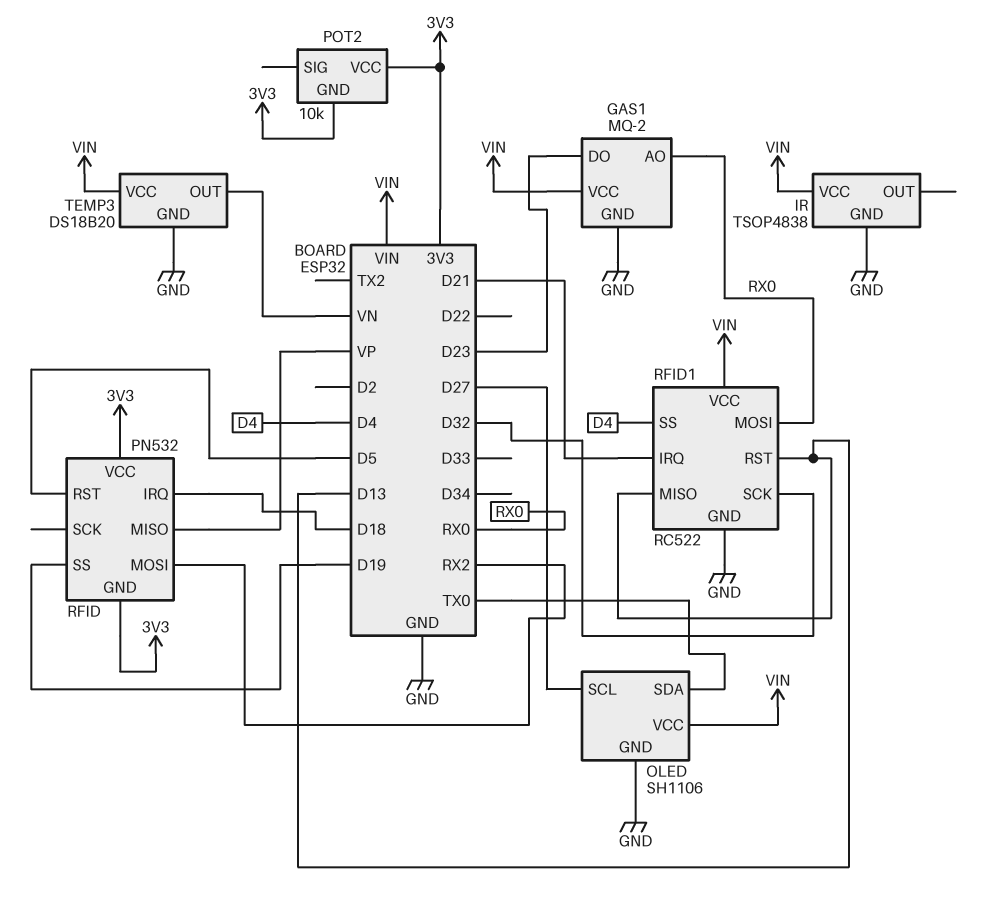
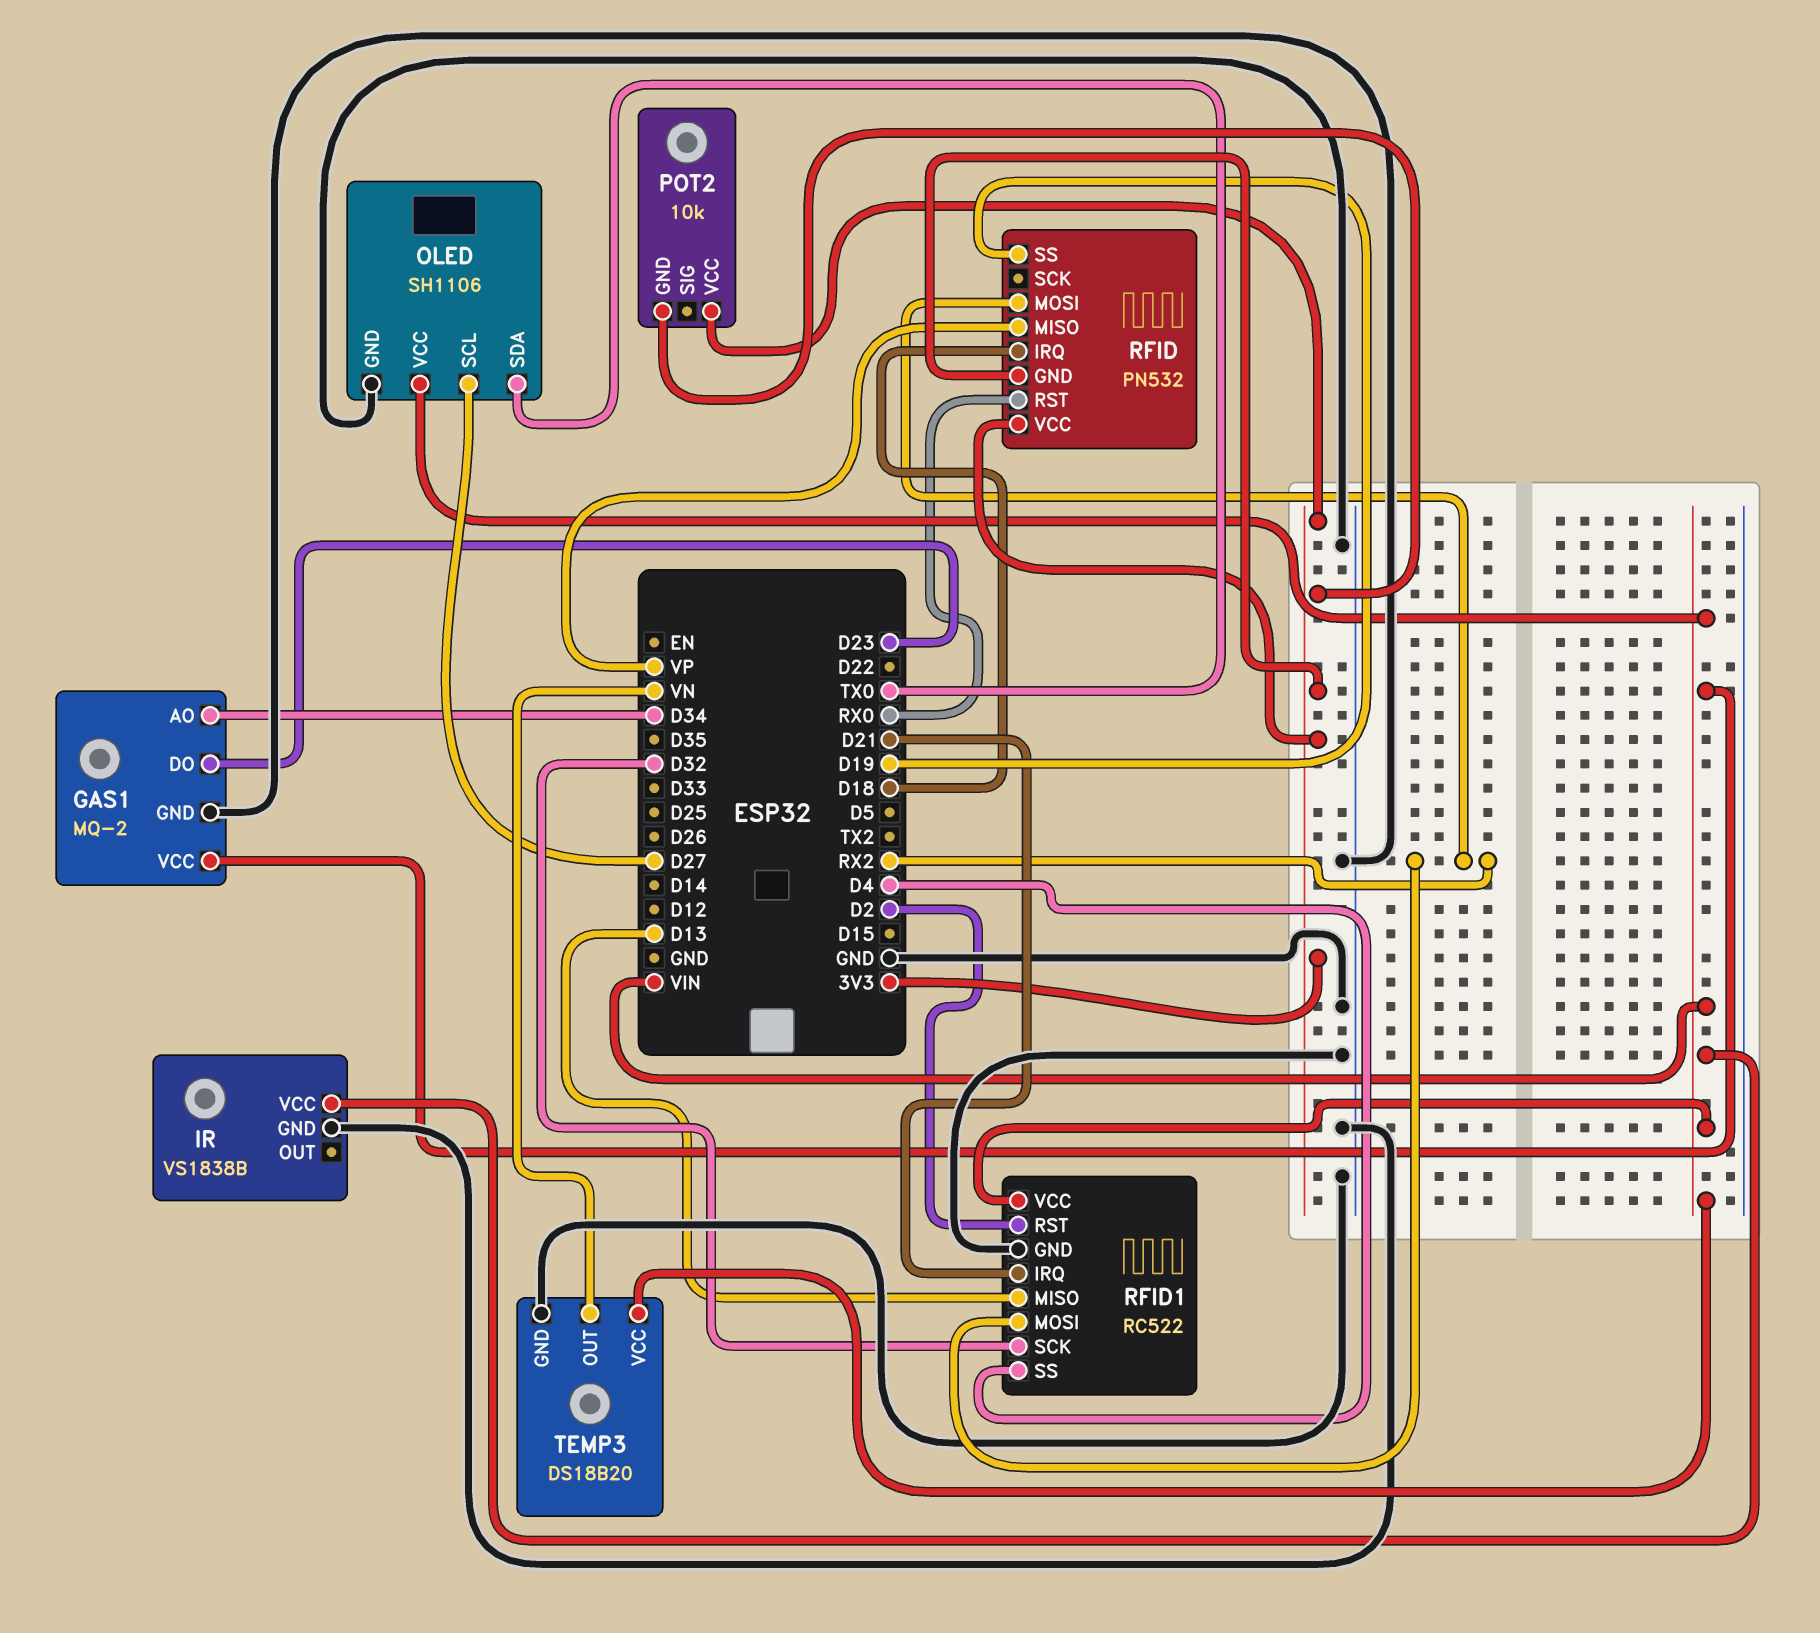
GAS1 pin AO: RX0 -> D34
IR: TSOP4838 -> VS1838B
RFID pin RST: D5 -> RX0
RFID1 pin MOSI: RX0 -> RX2
RFID1 pin RST: D13 -> D2

